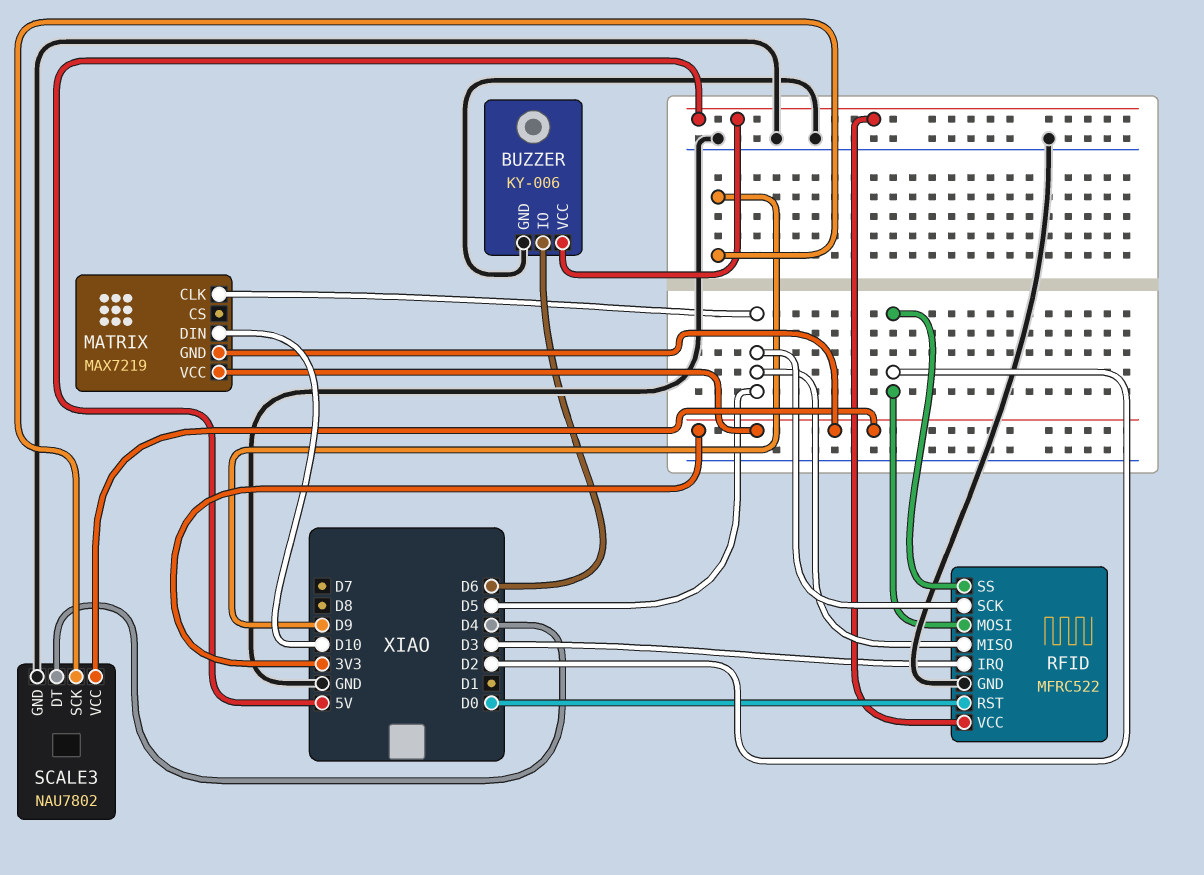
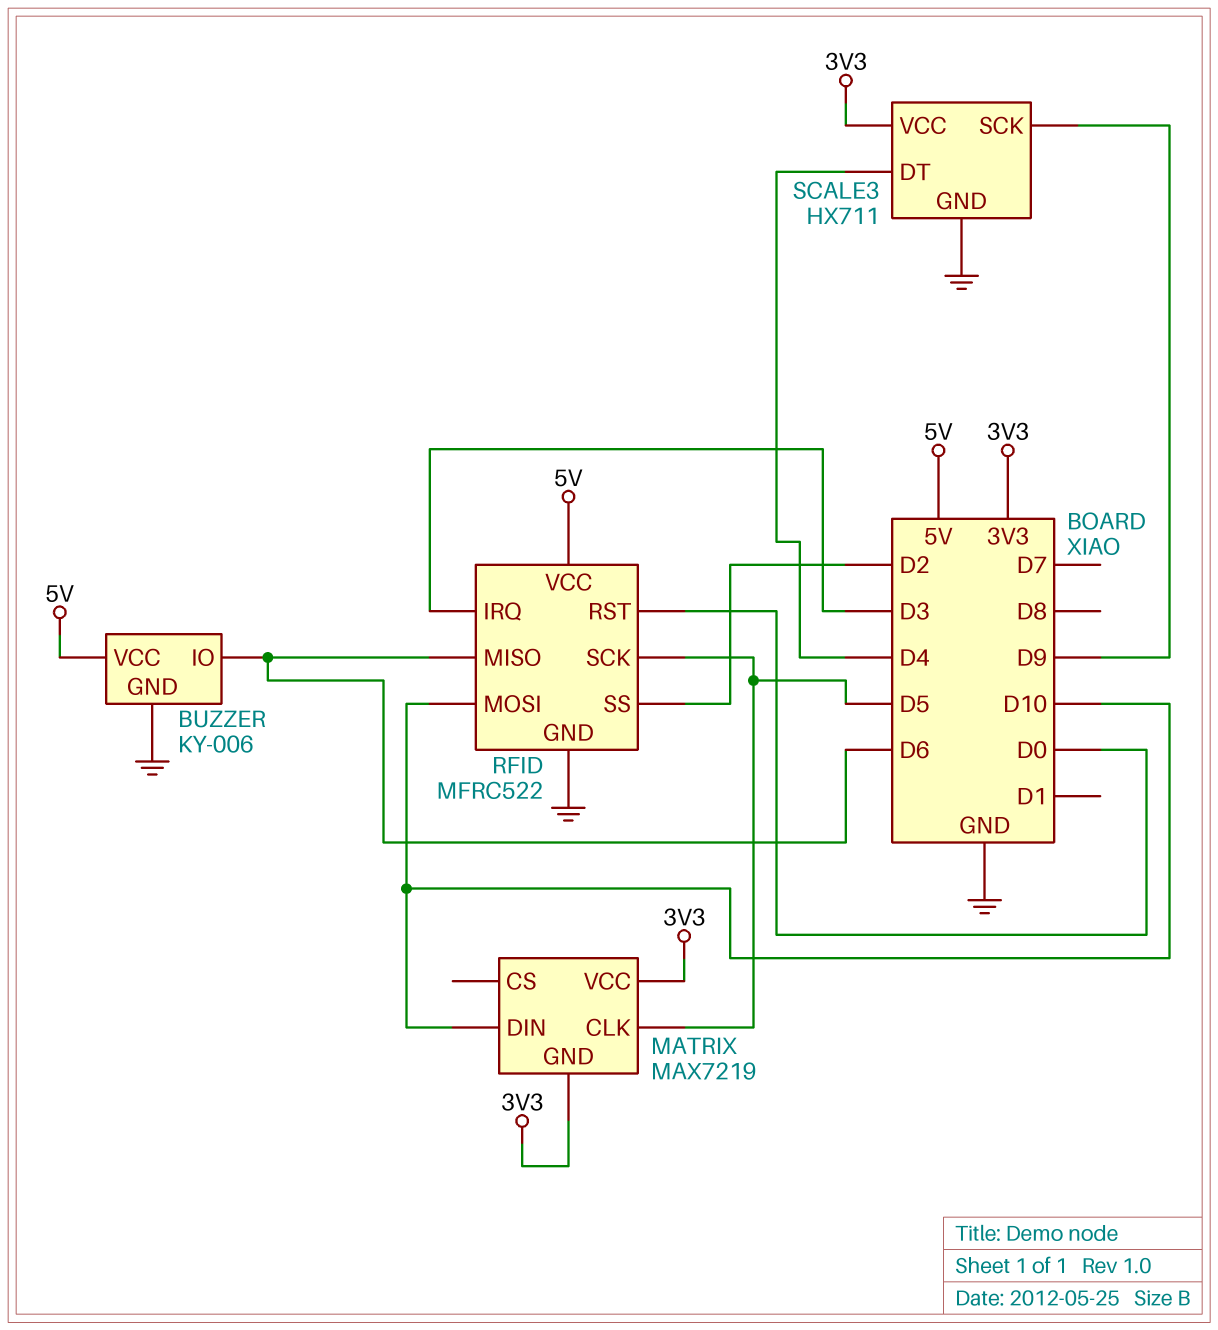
RFID pin MISO: D5 -> D6
RFID pin MOSI: D2 -> D10
SCALE3: NAU7802 -> HX711

